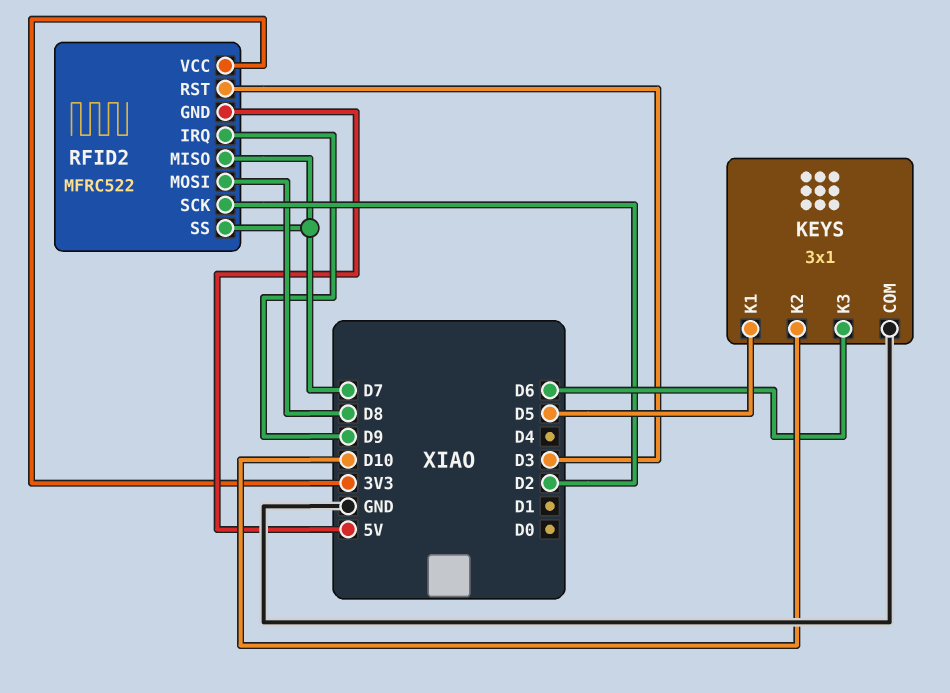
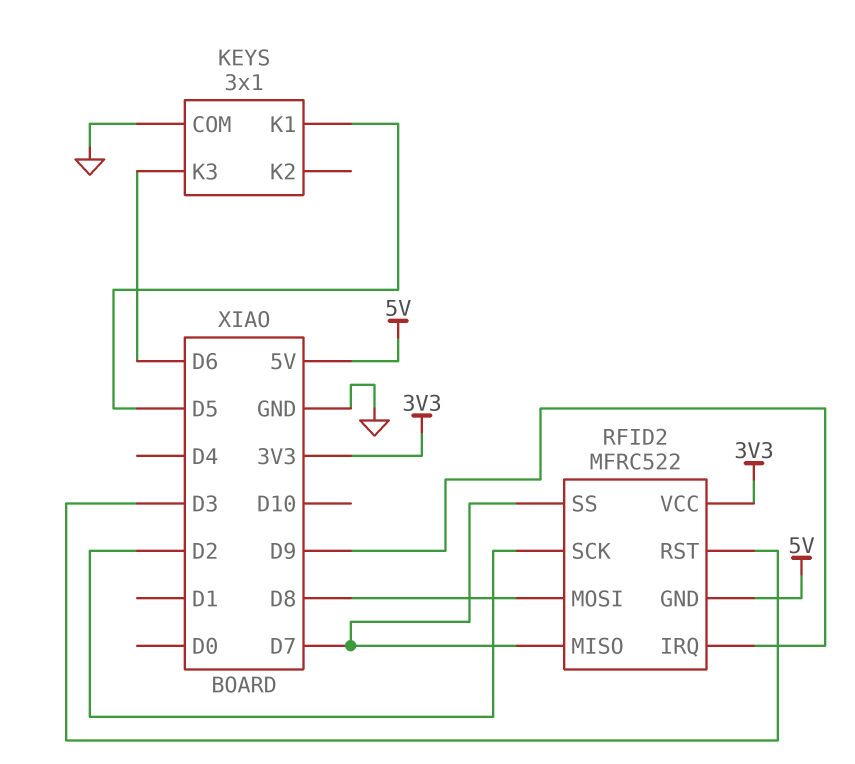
KEYS pin K2: D10 -> none

